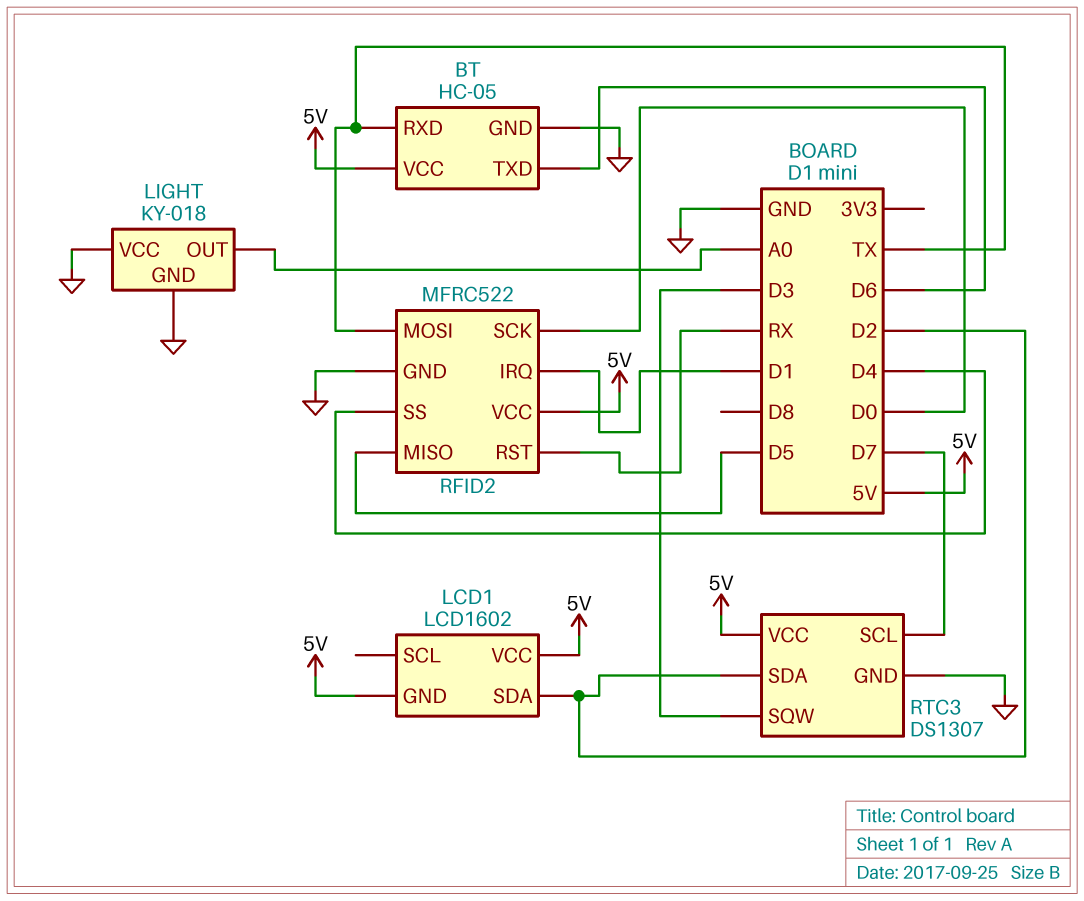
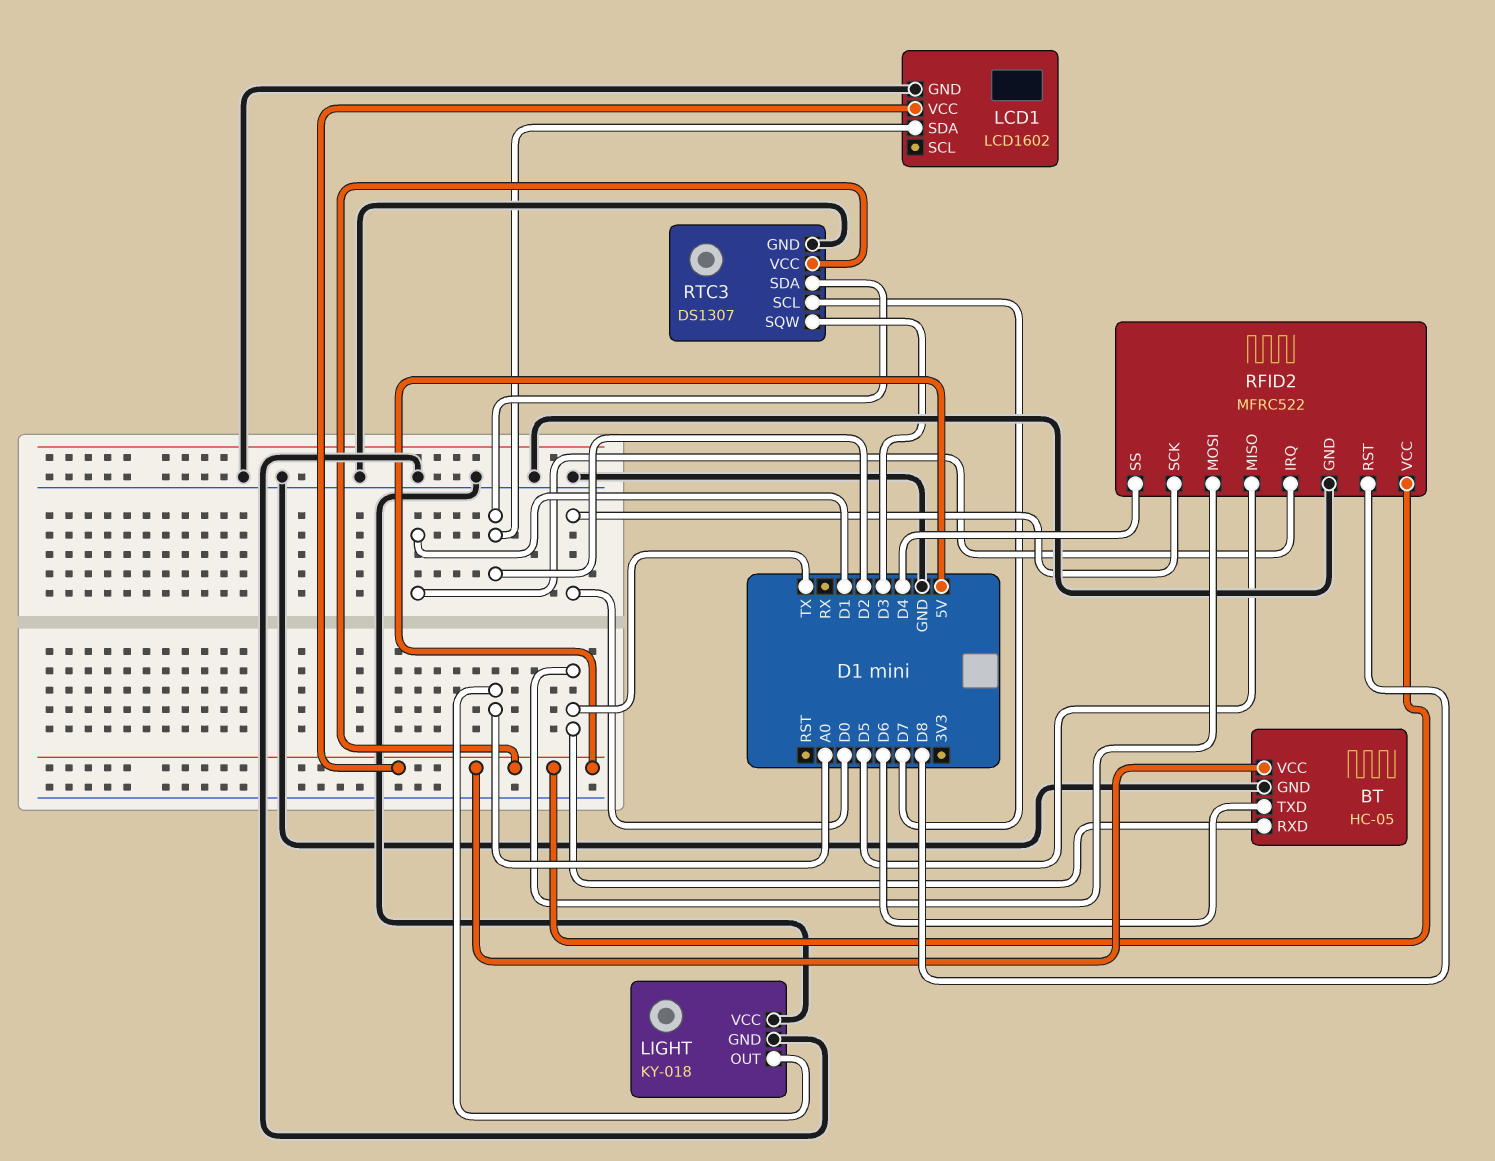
LCD1 pin GND: 5V -> GND
RFID2 pin RST: RX -> D8

